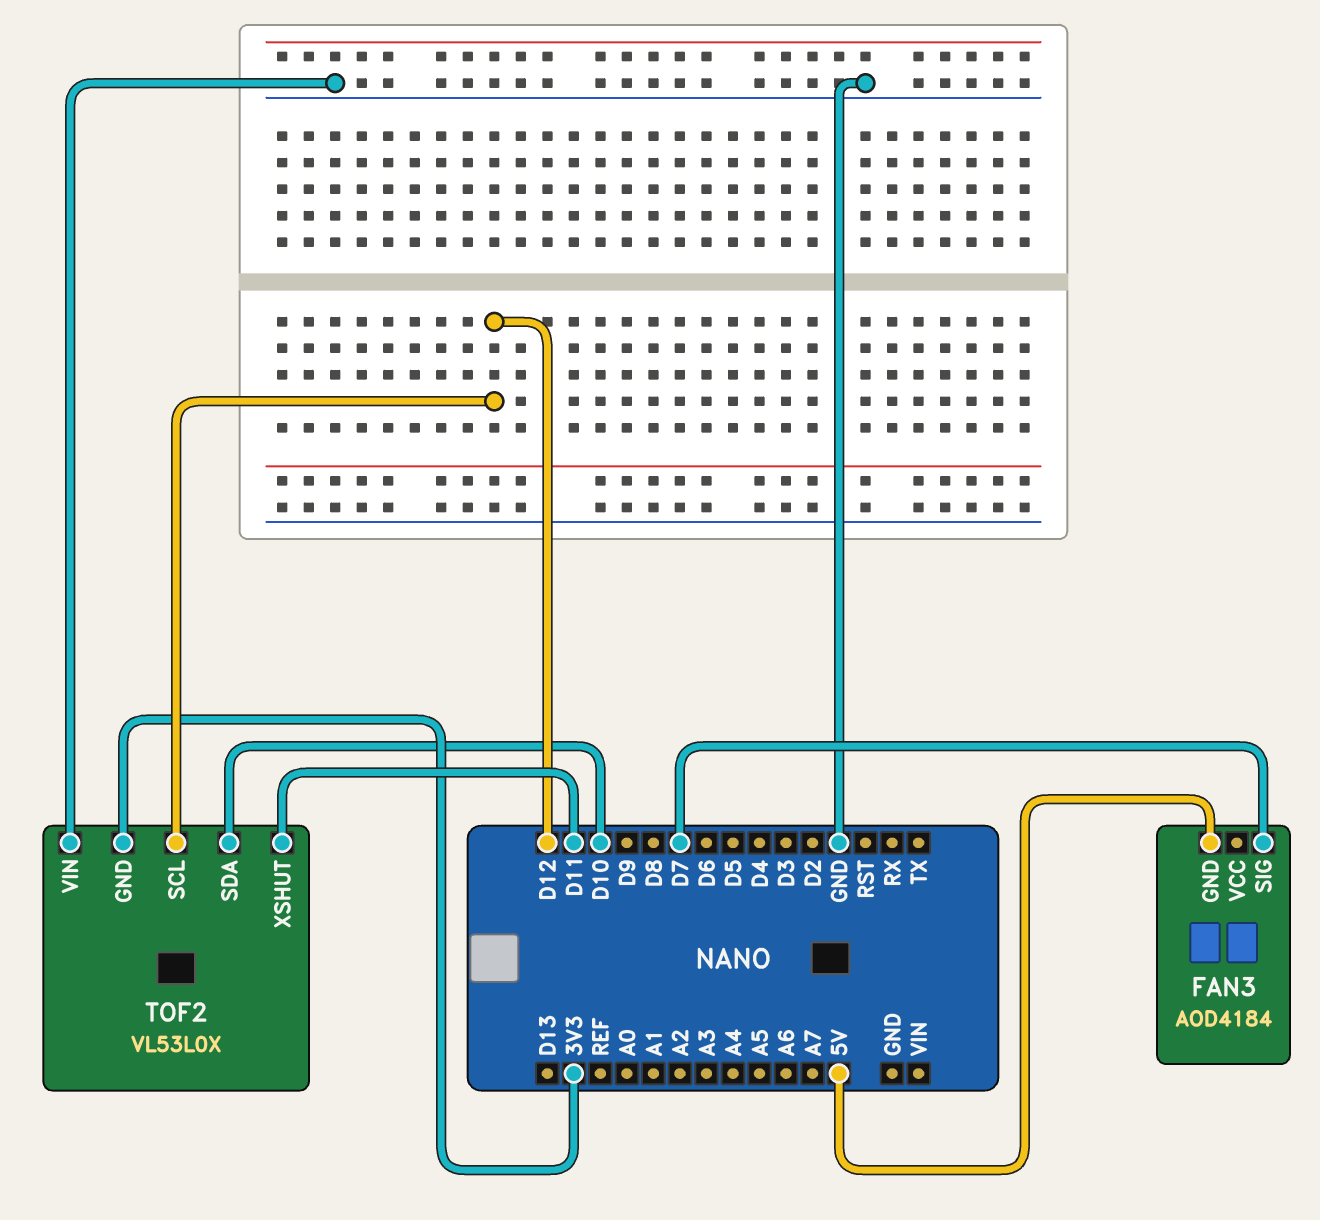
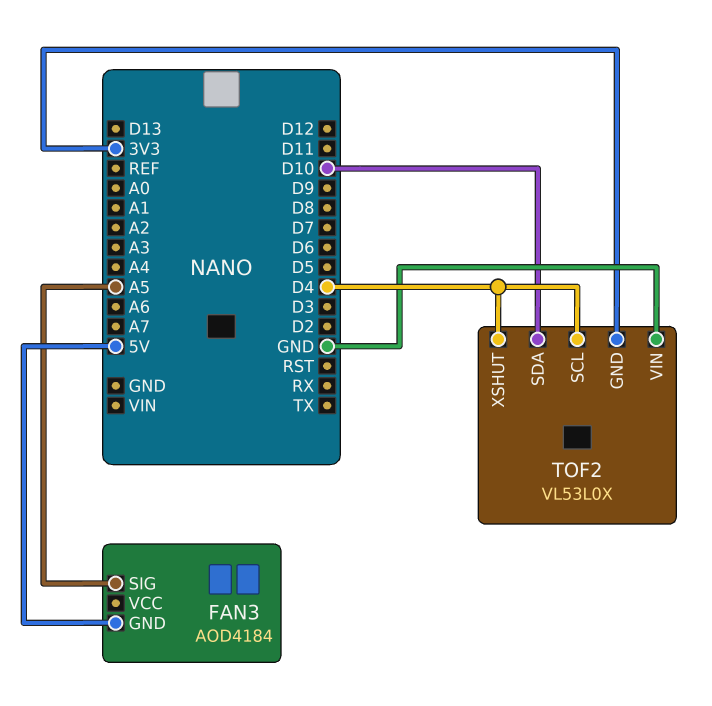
FAN3 pin SIG: D7 -> A5
TOF2 pin SCL: D12 -> D4
TOF2 pin XSHUT: D11 -> D4

